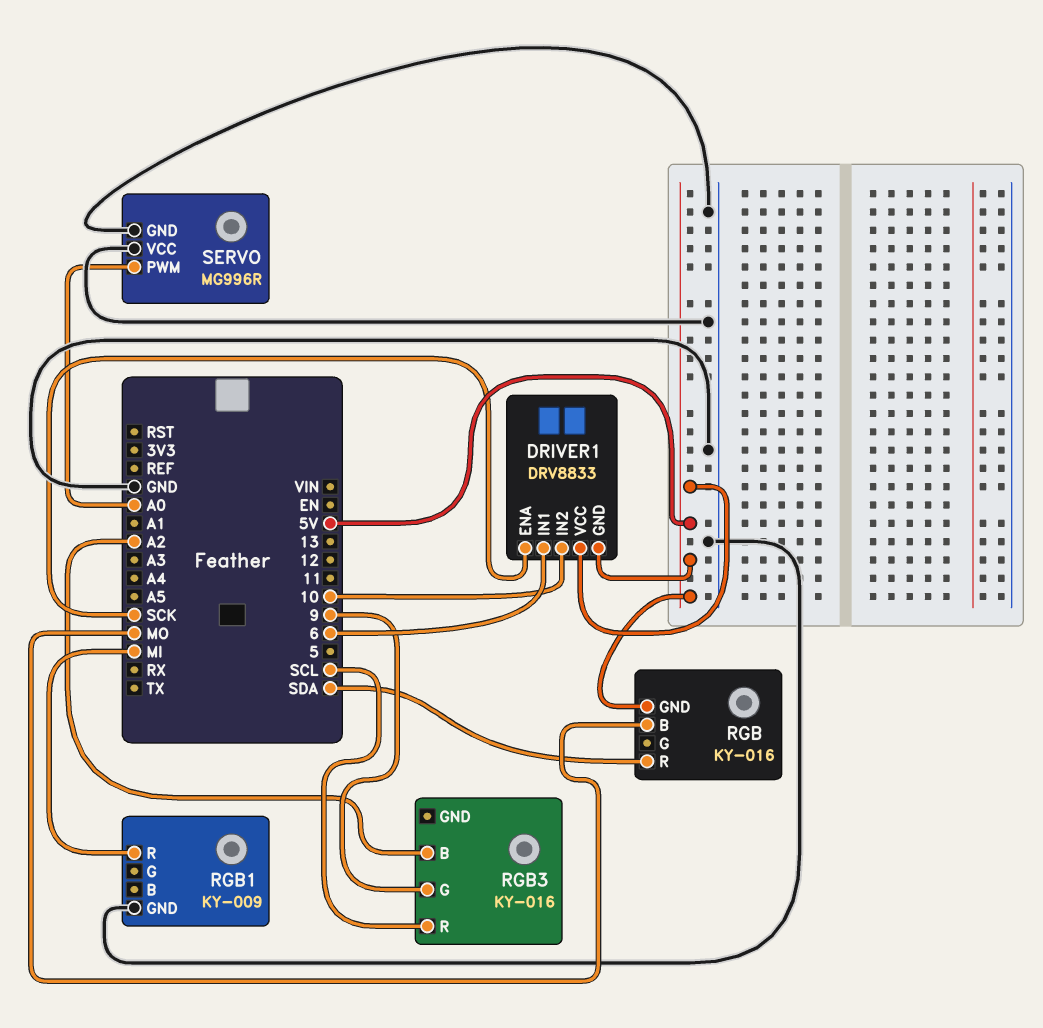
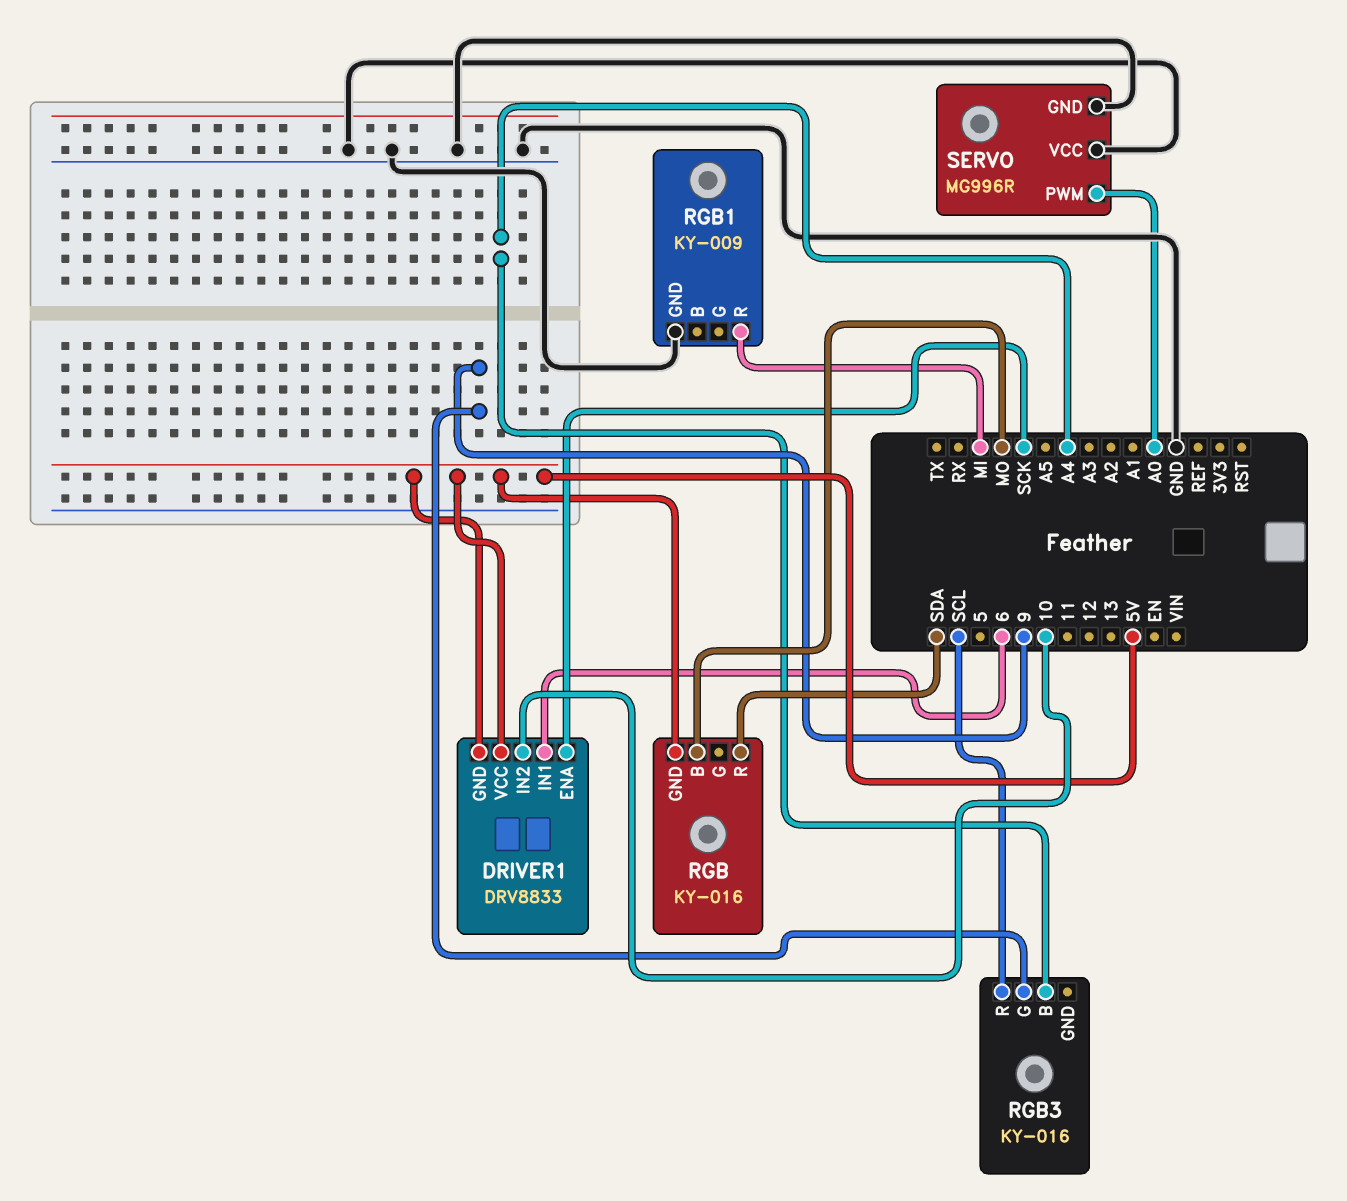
RGB3 pin B: A2 -> A4

